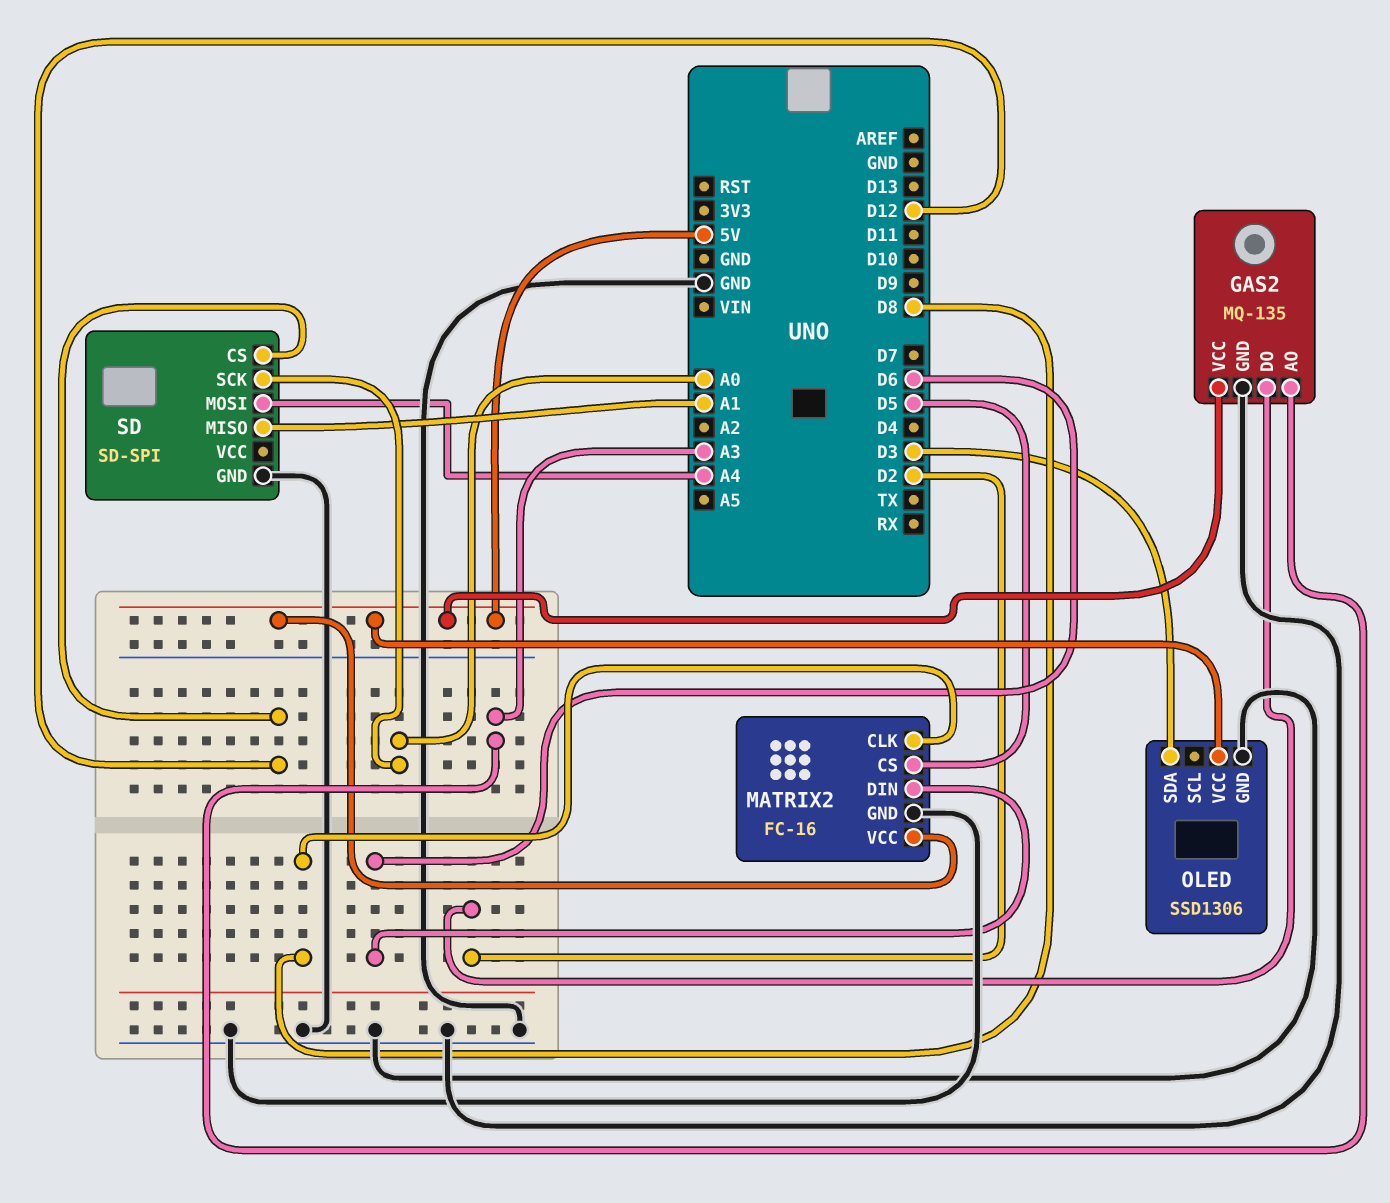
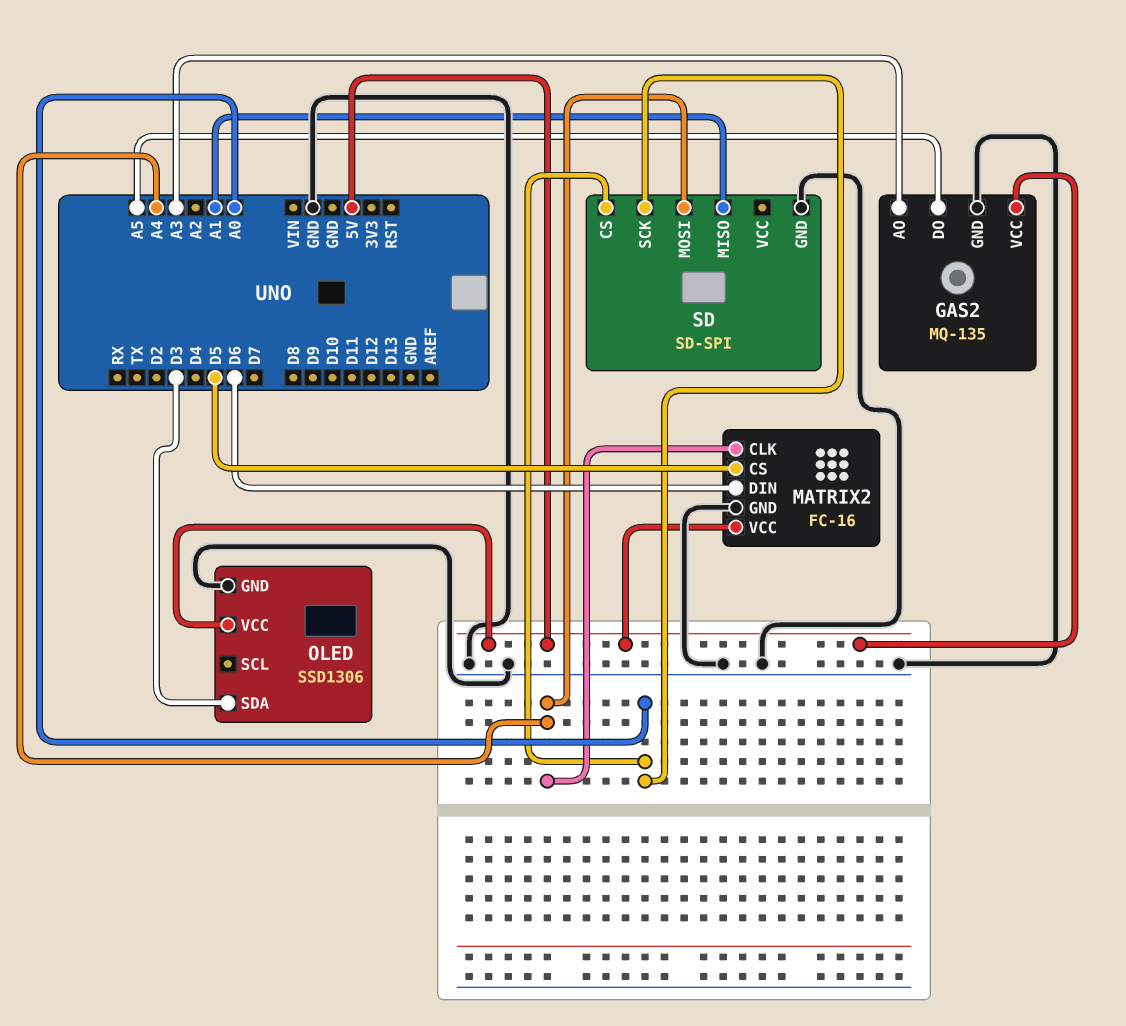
GAS2 pin DO: D2 -> A5
MATRIX2 pin CLK: D8 -> A4
SD pin CS: D12 -> A0

